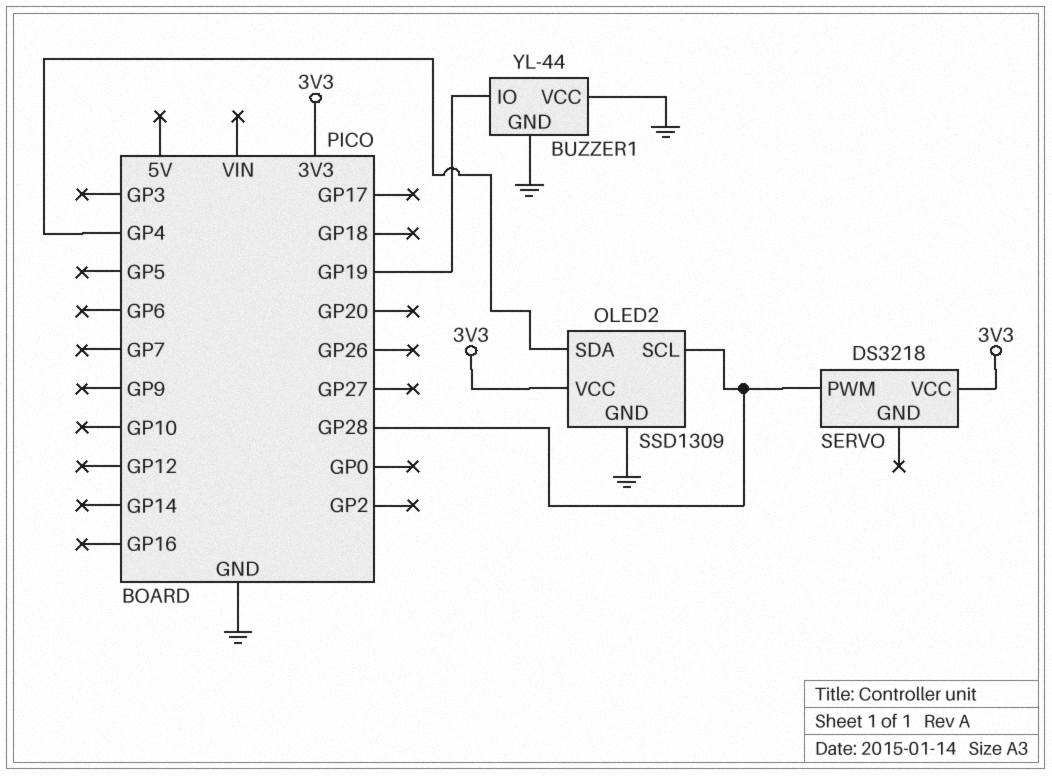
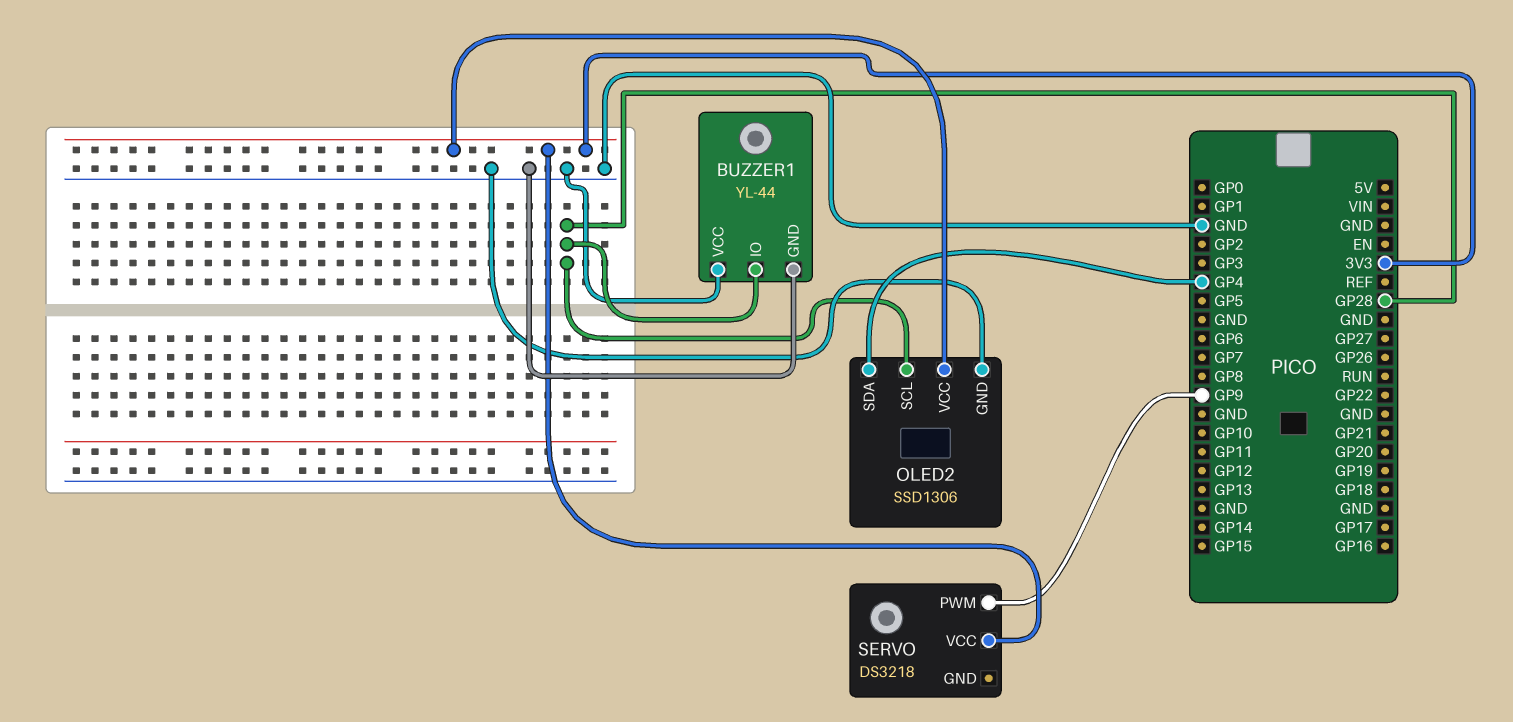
BUZZER1 pin IO: GP19 -> GP28
OLED2: SSD1309 -> SSD1306
SERVO pin PWM: GP28 -> GP9

